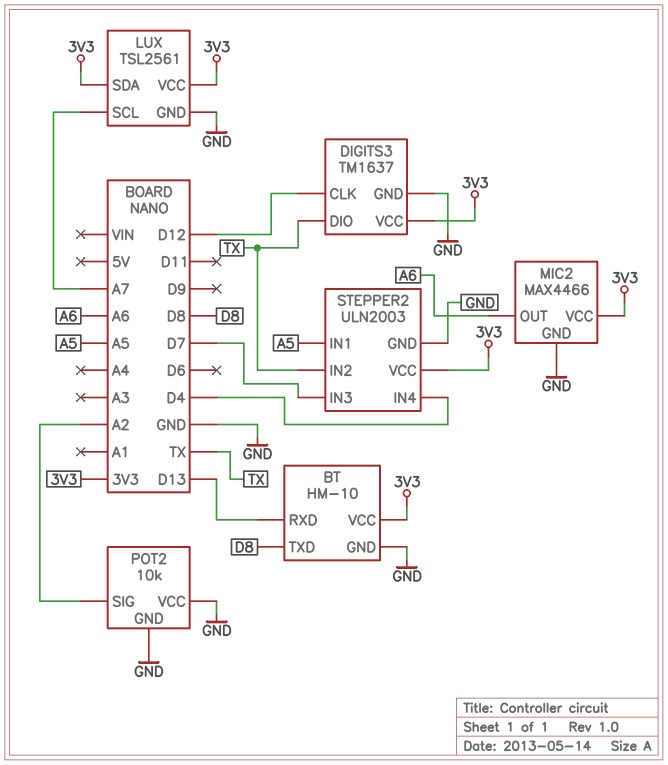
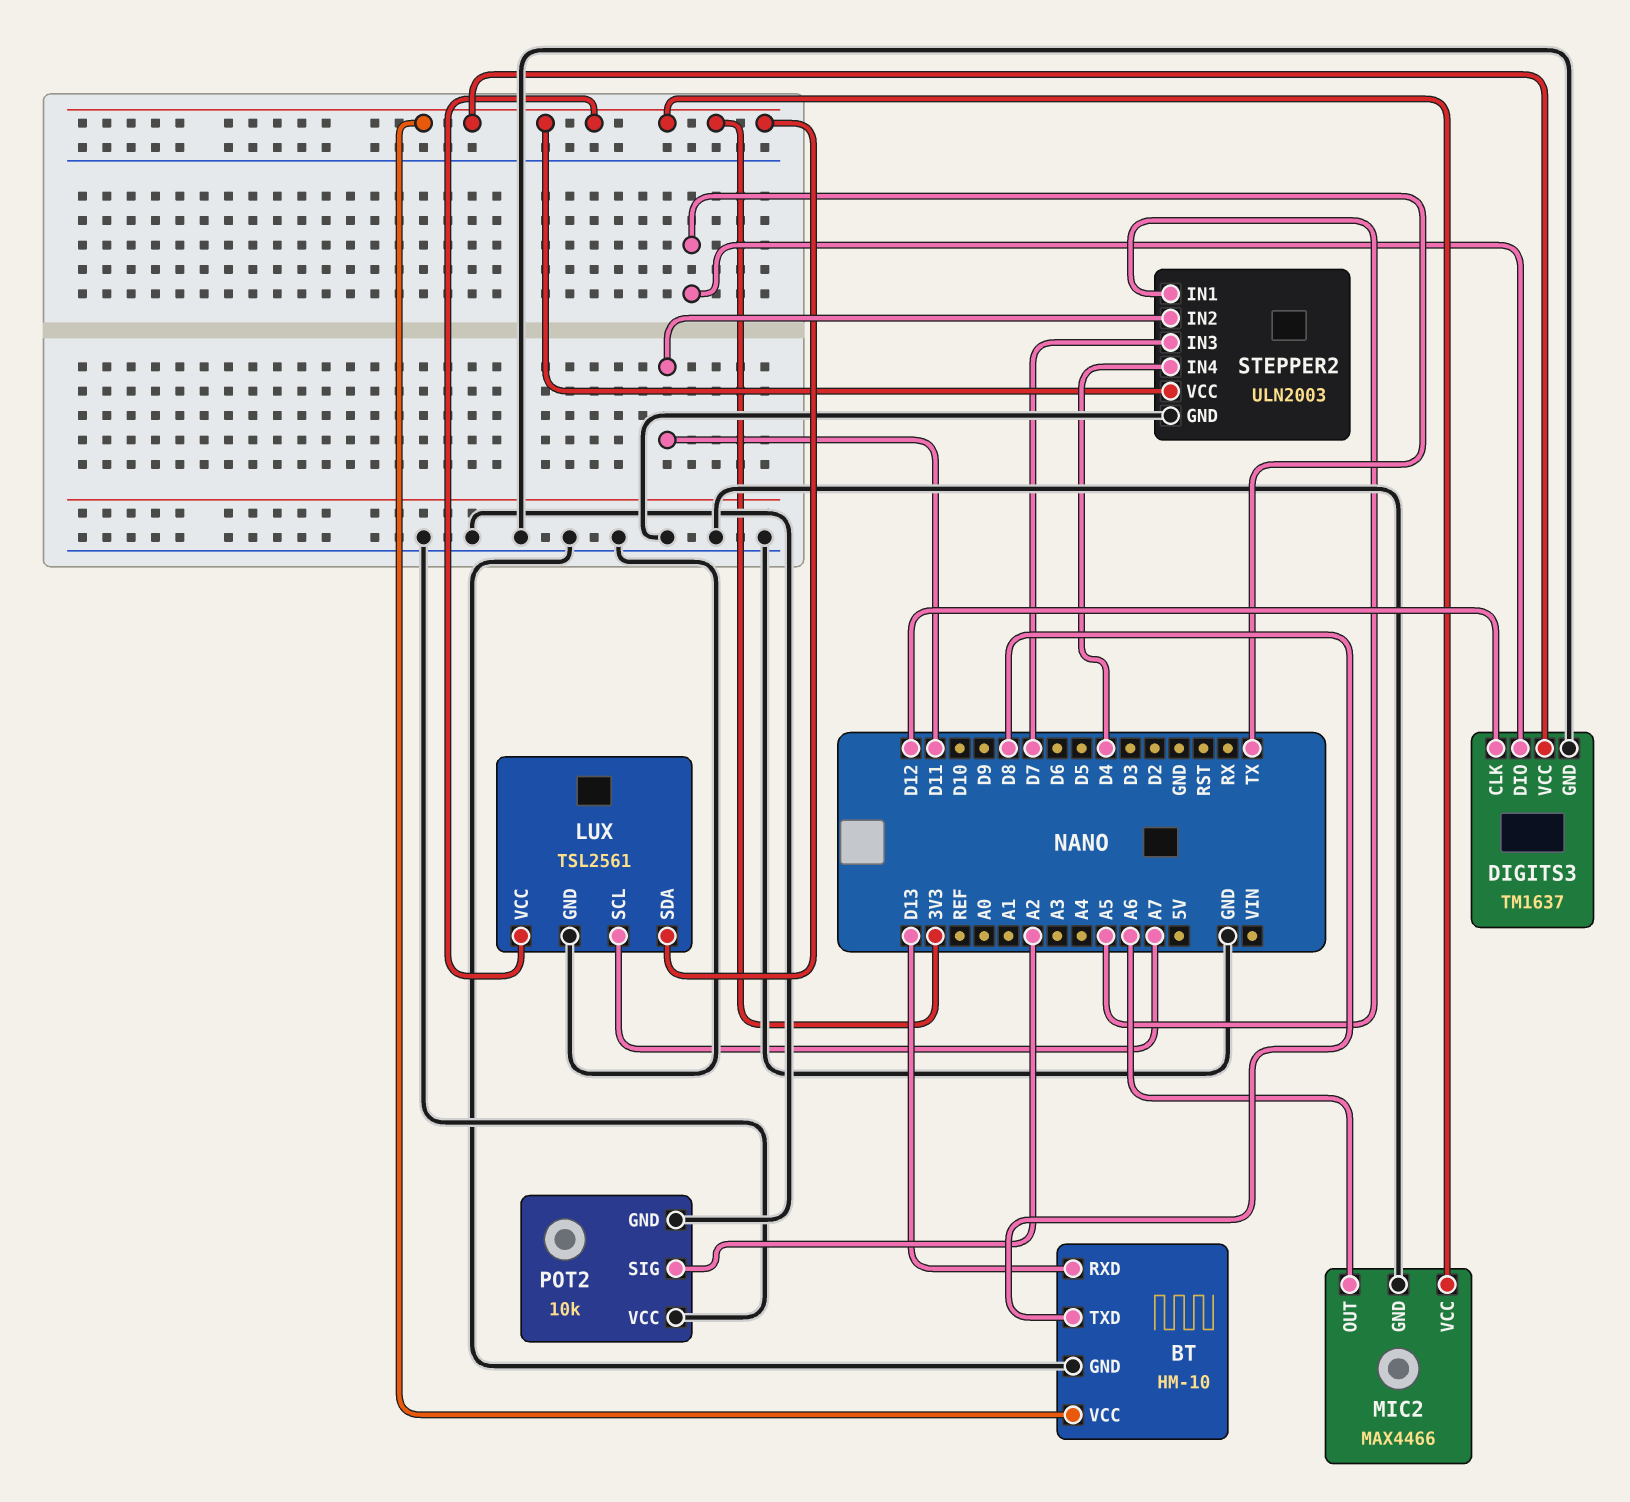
STEPPER2 pin IN2: TX -> D11

